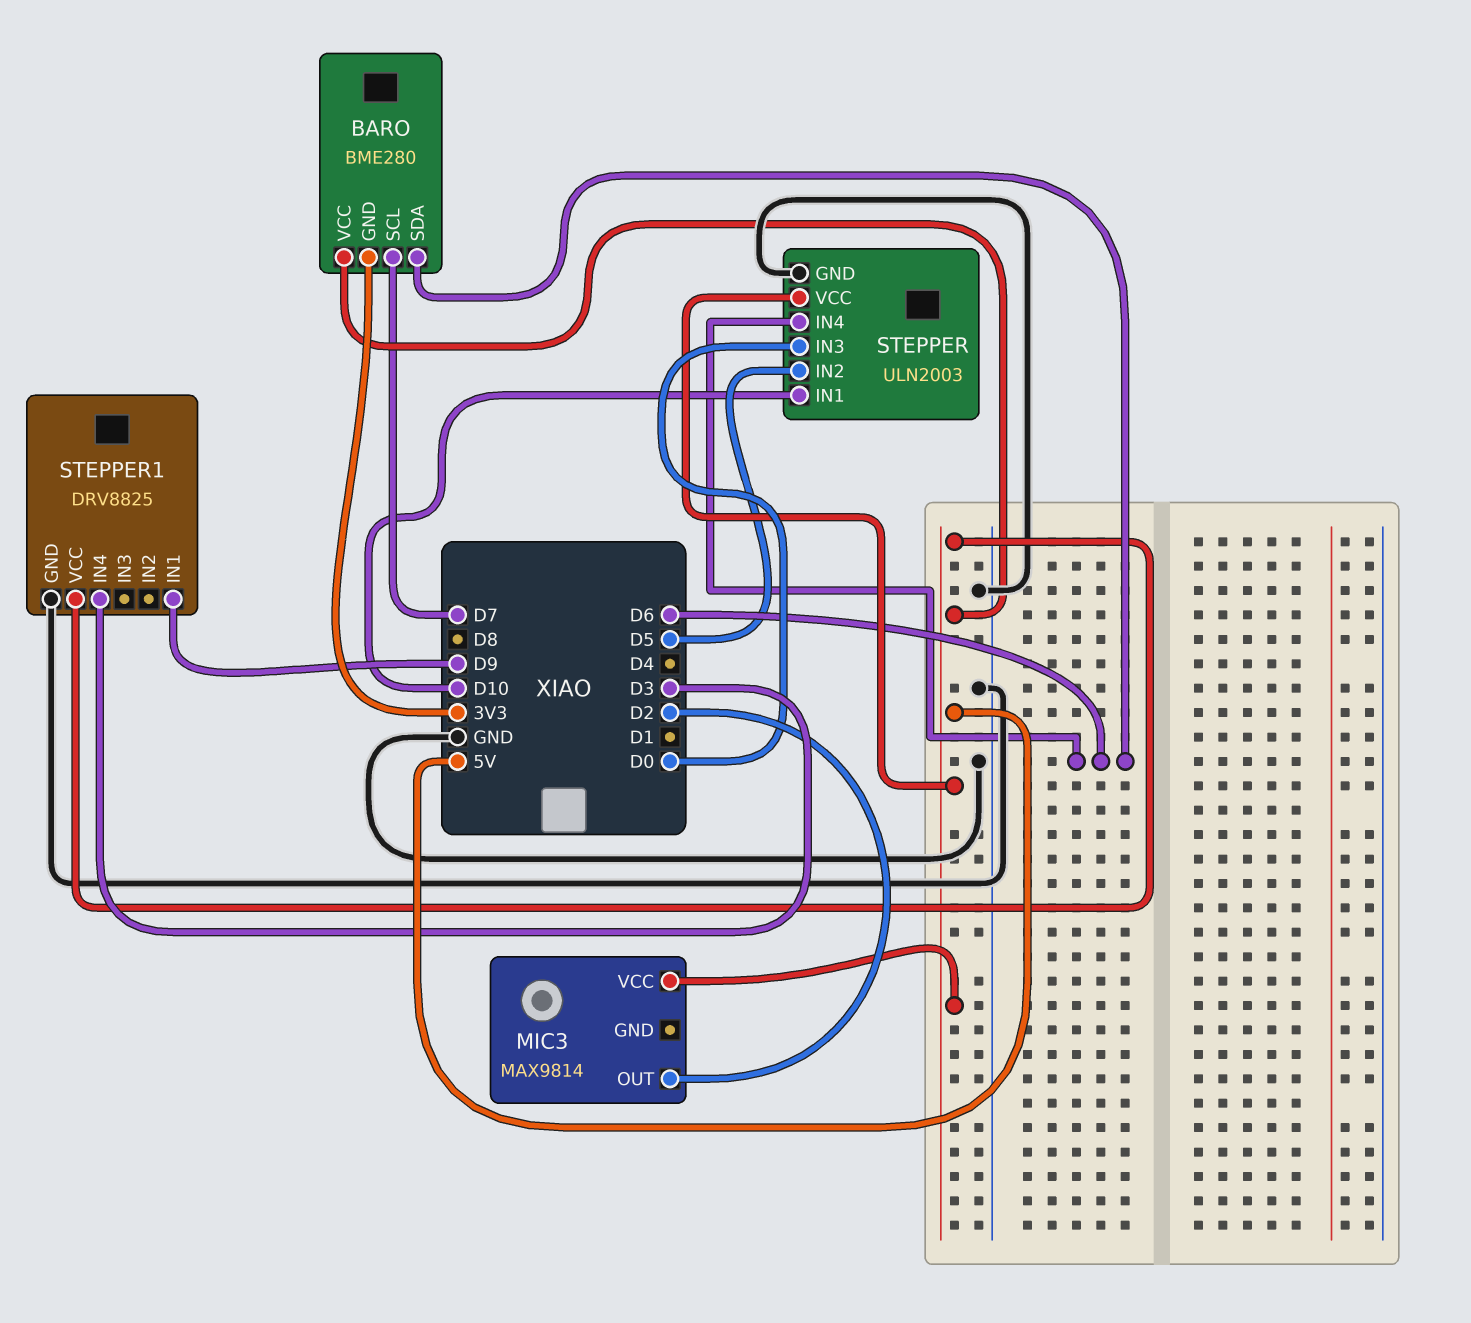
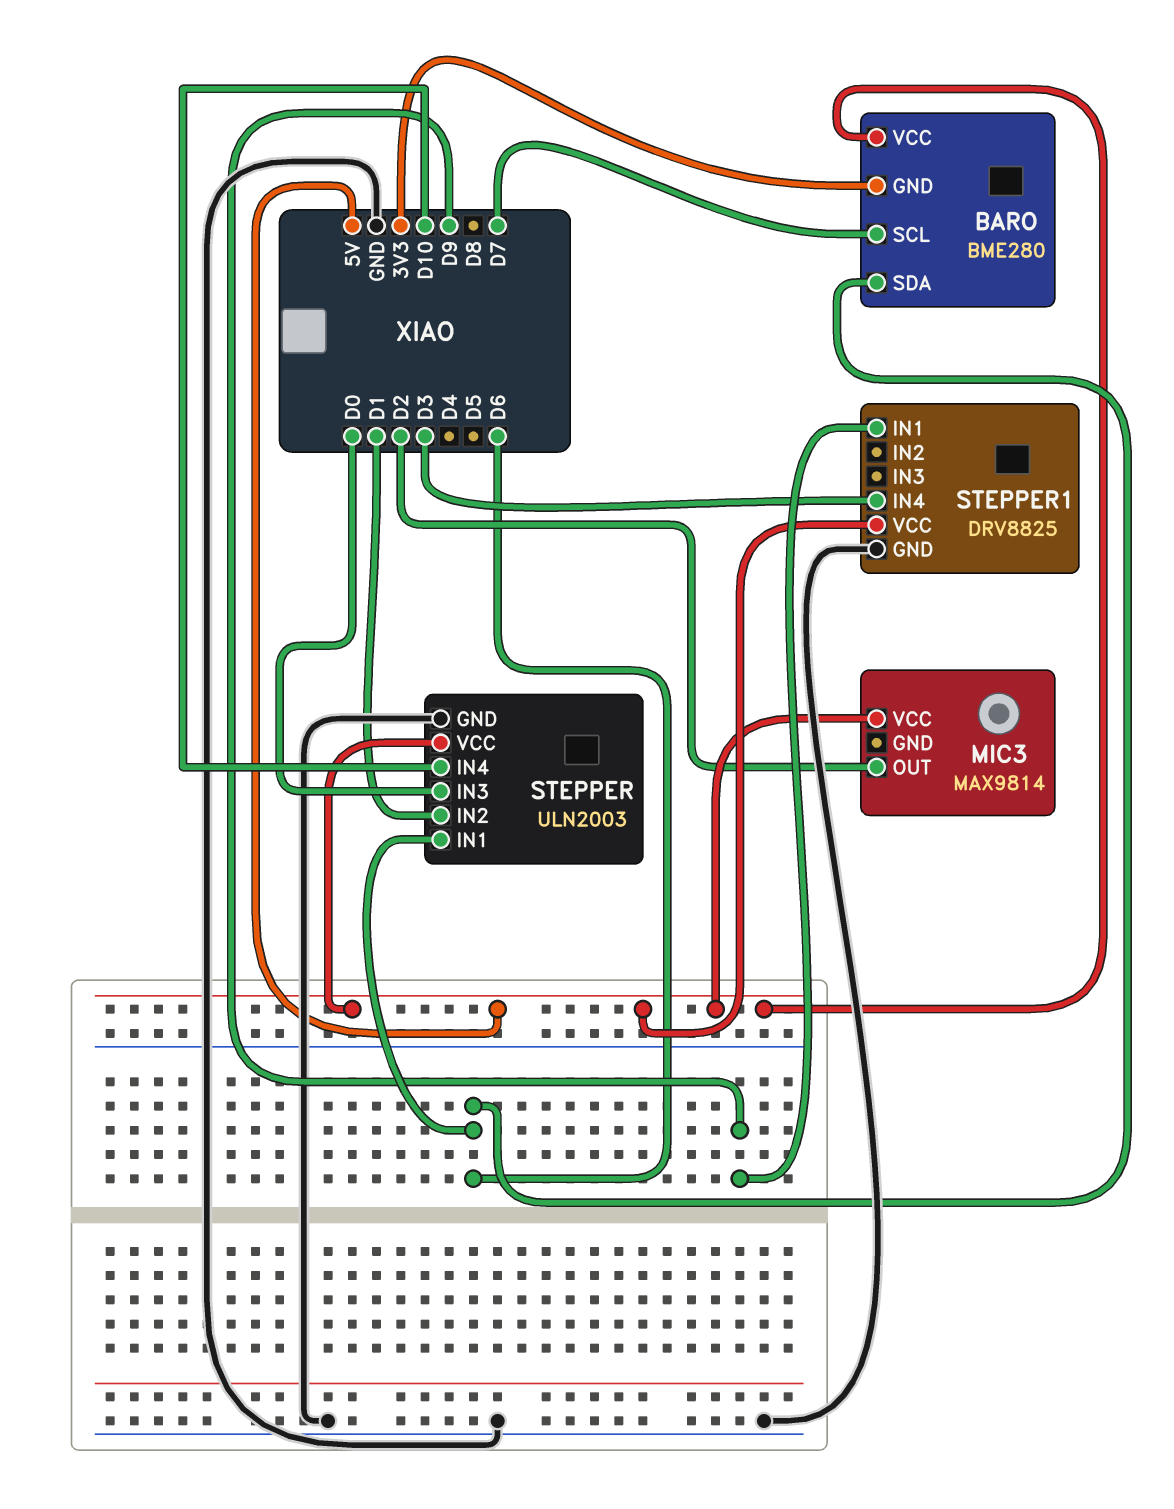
STEPPER pin IN1: D10 -> D6
STEPPER pin IN2: D5 -> D1
STEPPER pin IN4: D6 -> D10

